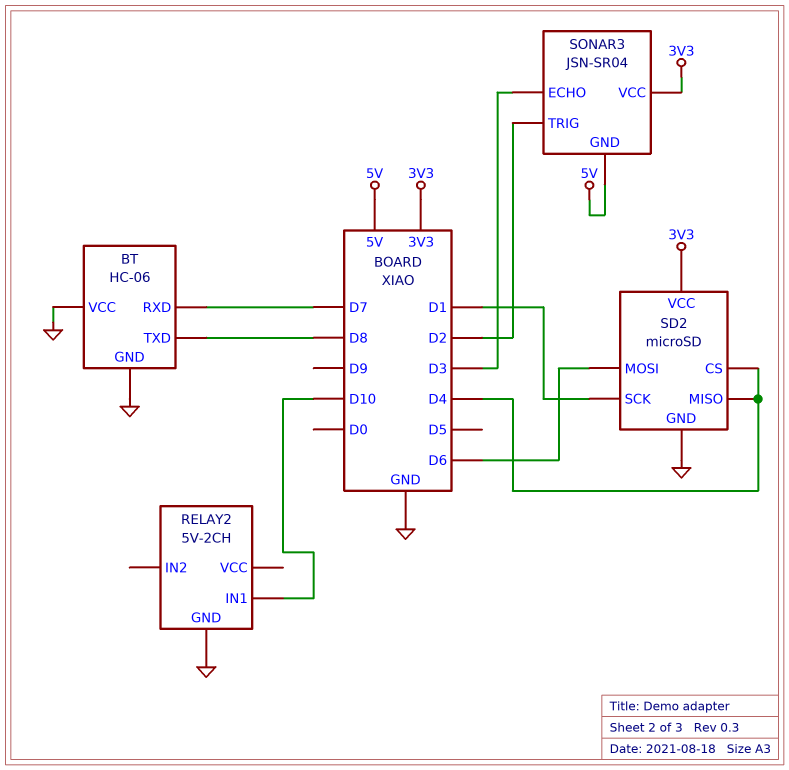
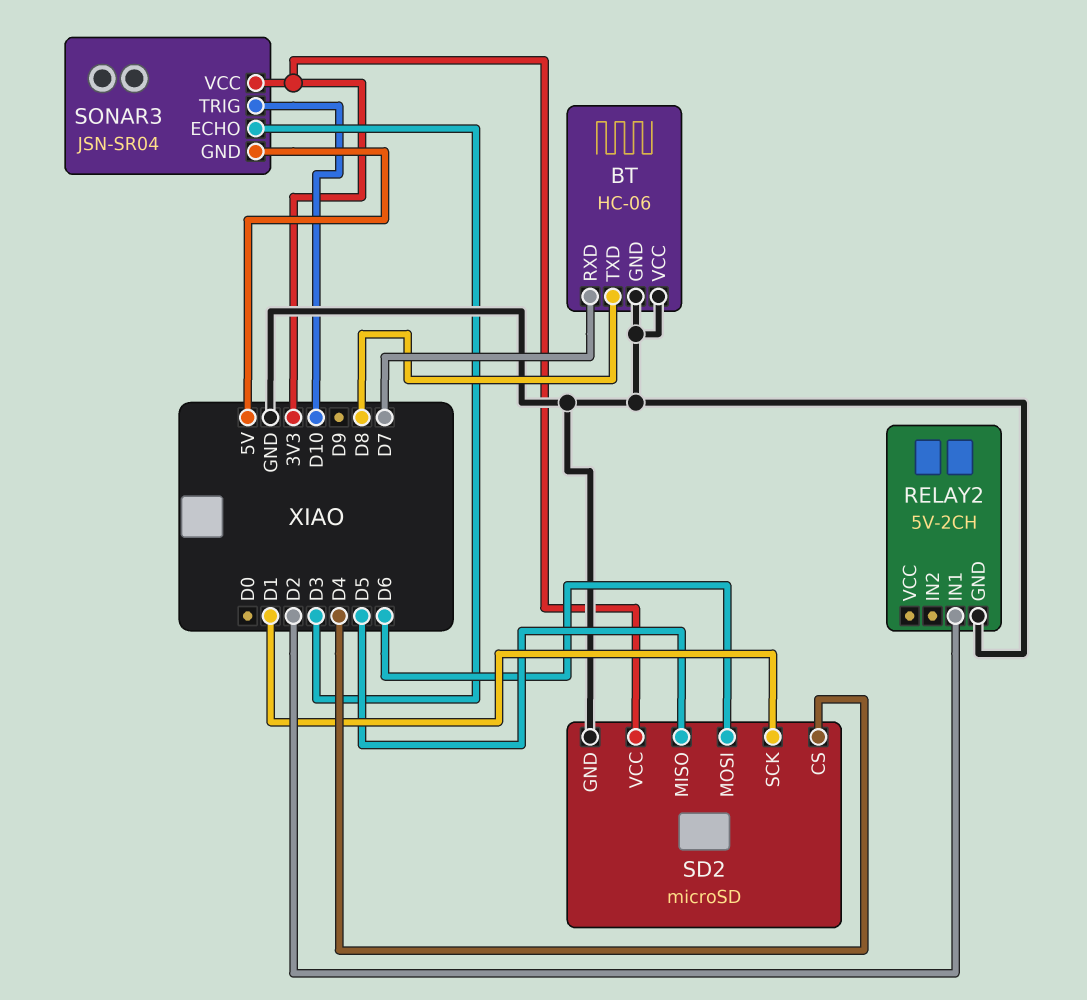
RELAY2 pin IN1: D10 -> D2
SD2 pin MISO: D4 -> D5
SONAR3 pin TRIG: D2 -> D10

